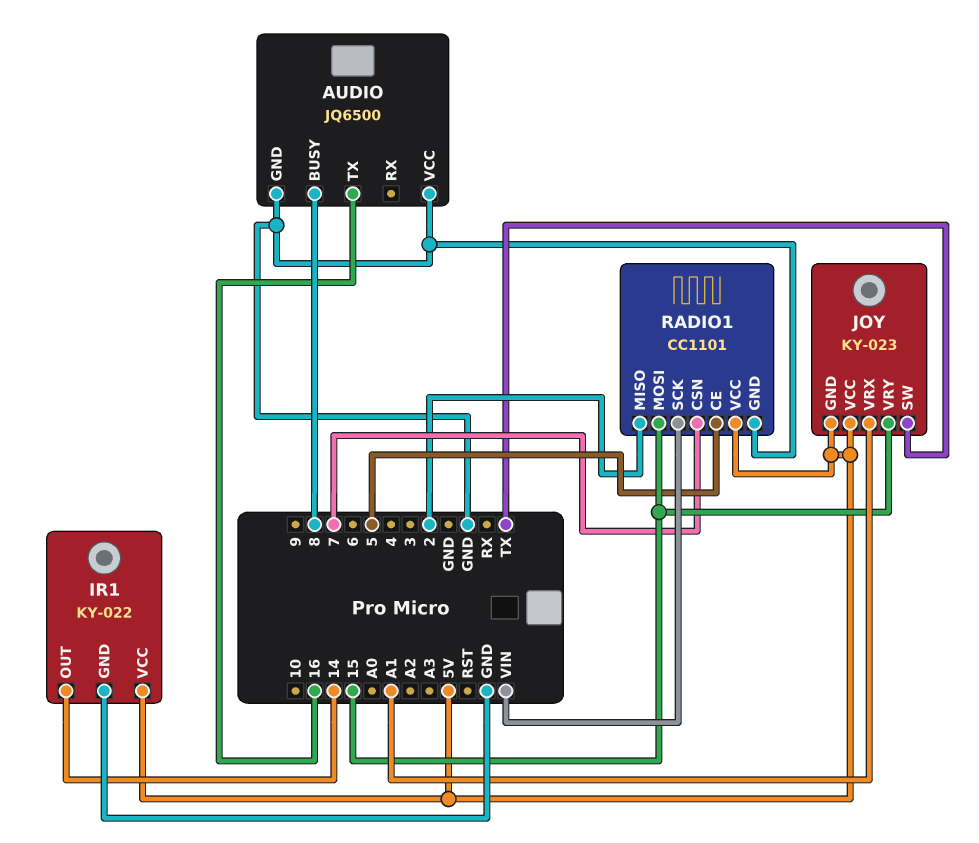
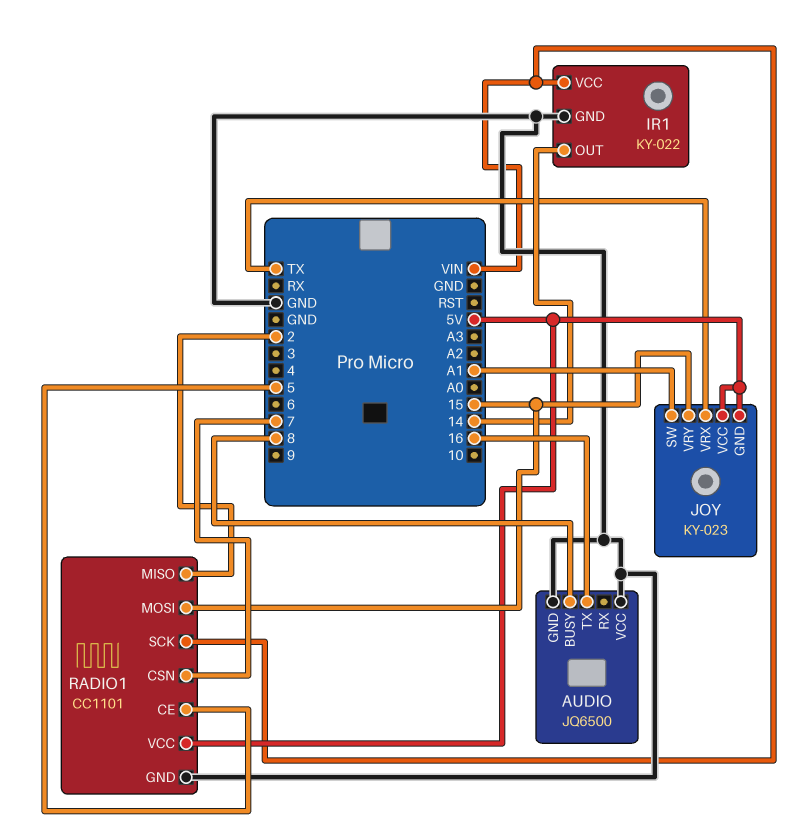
IR1 pin VCC: 5V -> VIN
JOY pin SW: TX -> A1
JOY pin VRX: A1 -> TX

